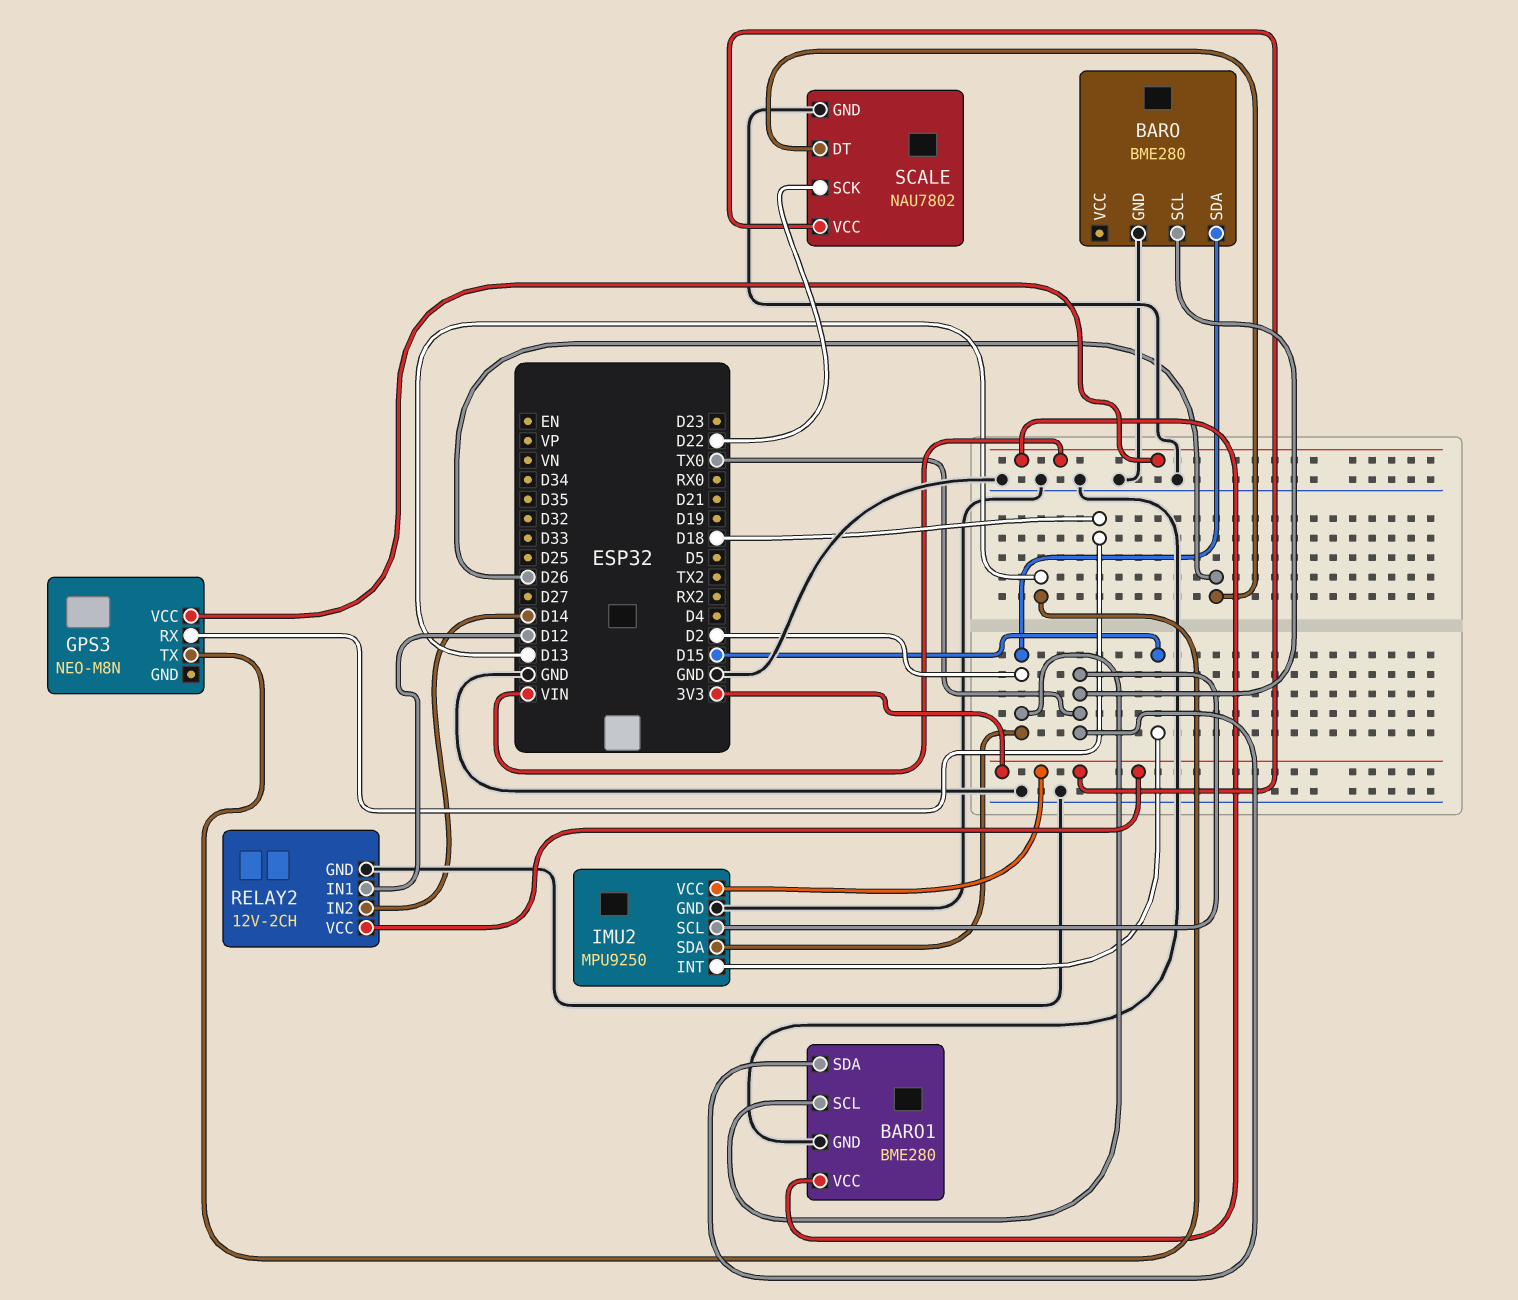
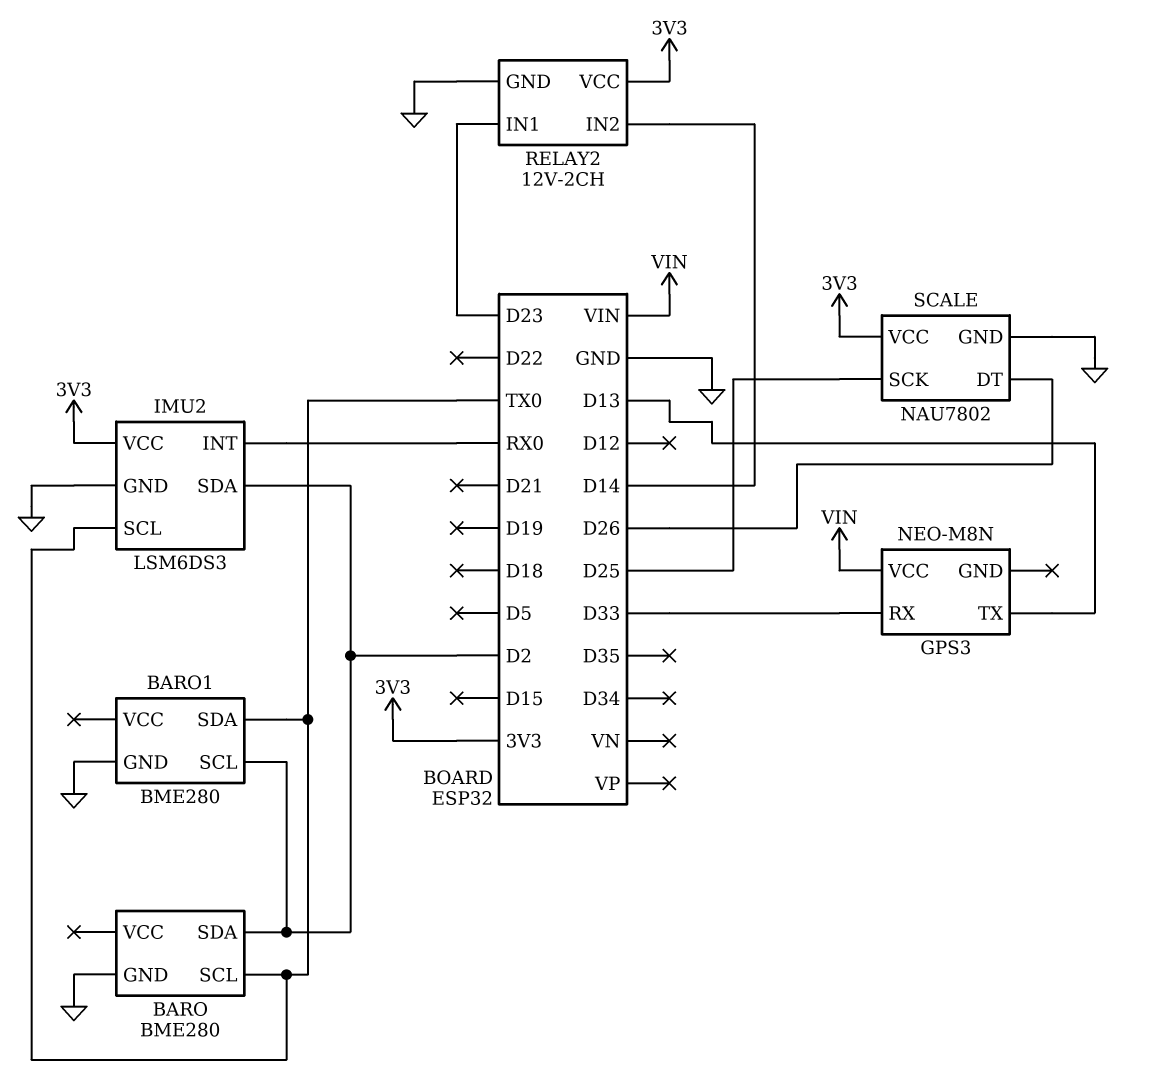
BARO1 pin VCC: VIN -> none
GPS3 pin RX: D18 -> D33
IMU2: MPU9250 -> LSM6DS3
IMU2 pin INT: D15 -> RX0
RELAY2 pin IN1: D12 -> D23
SCALE pin SCK: D22 -> D25

